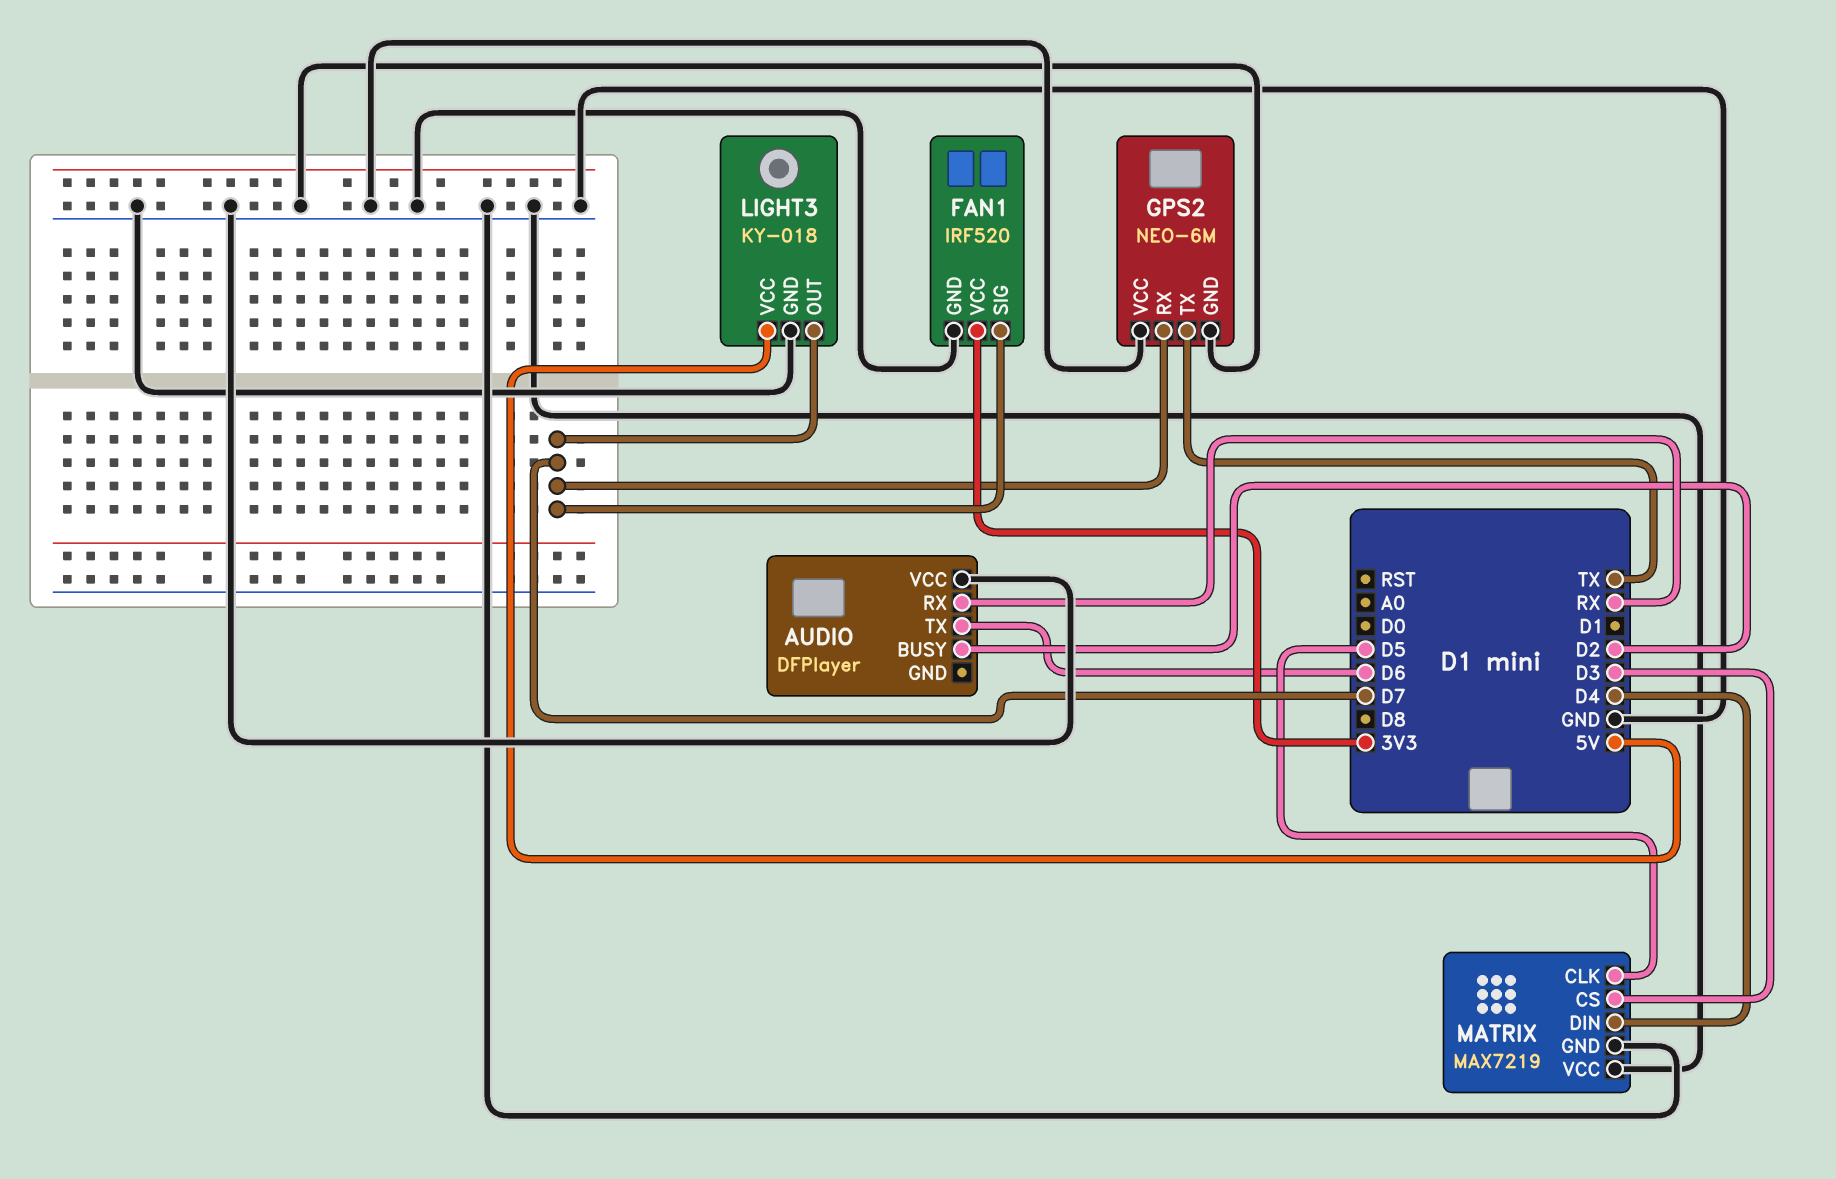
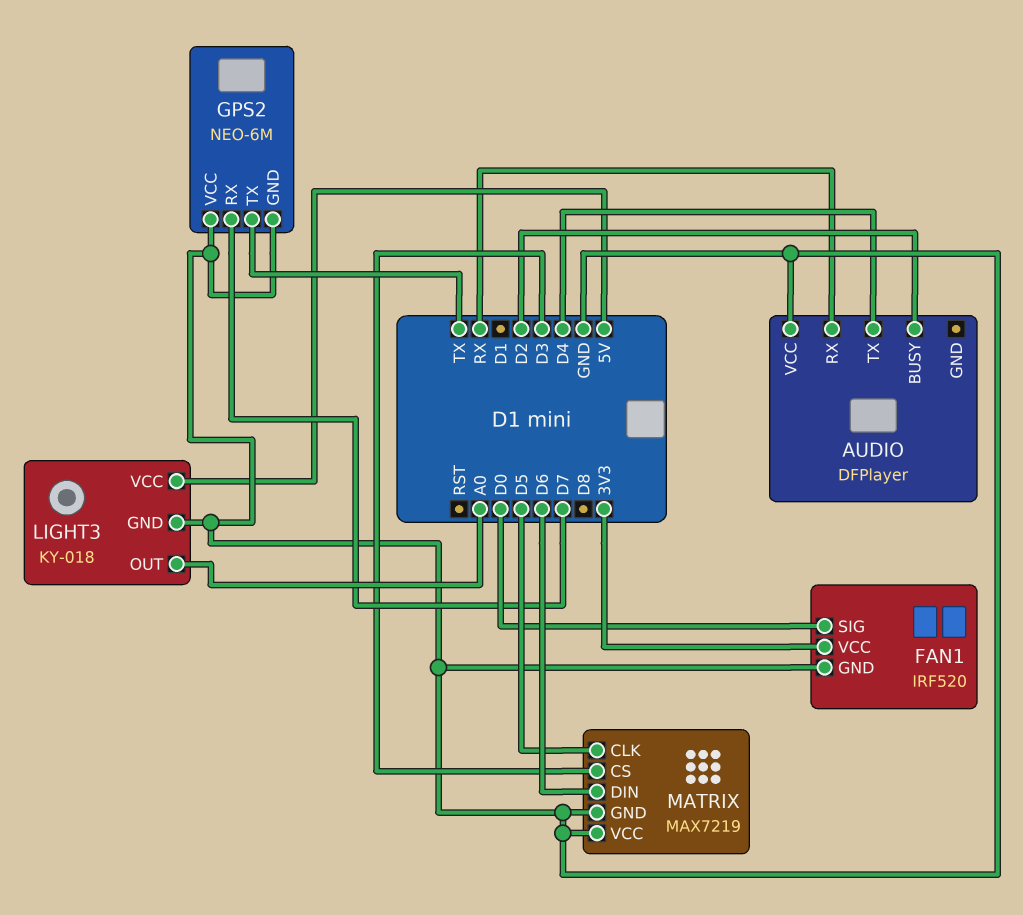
AUDIO pin TX: D6 -> D4
FAN1 pin SIG: D7 -> D0
LIGHT3 pin OUT: D7 -> A0
MATRIX pin DIN: D4 -> D6

